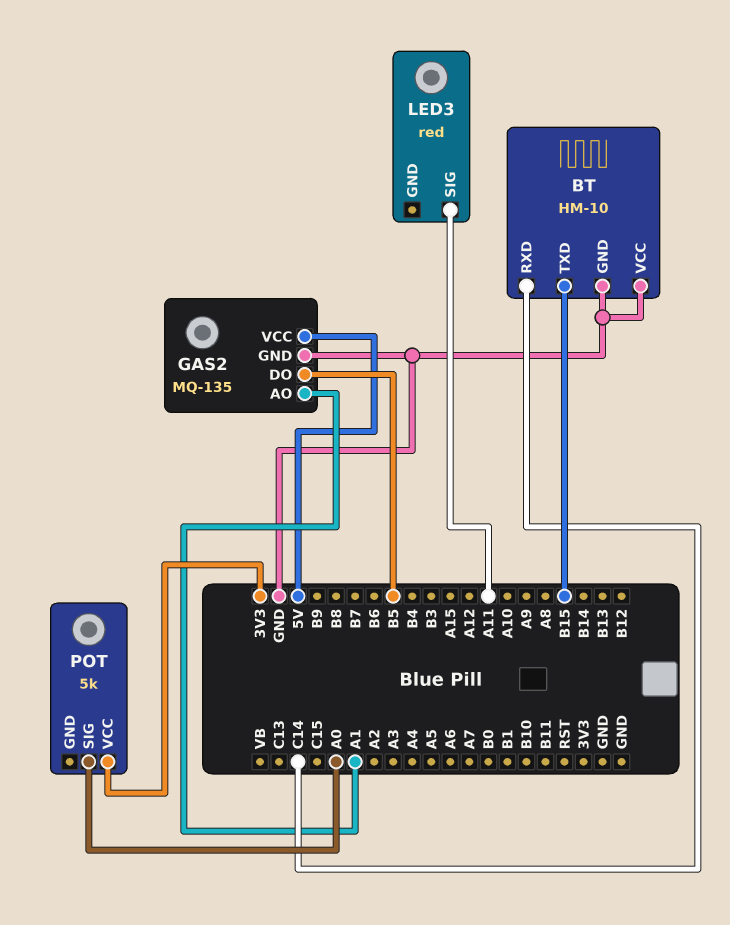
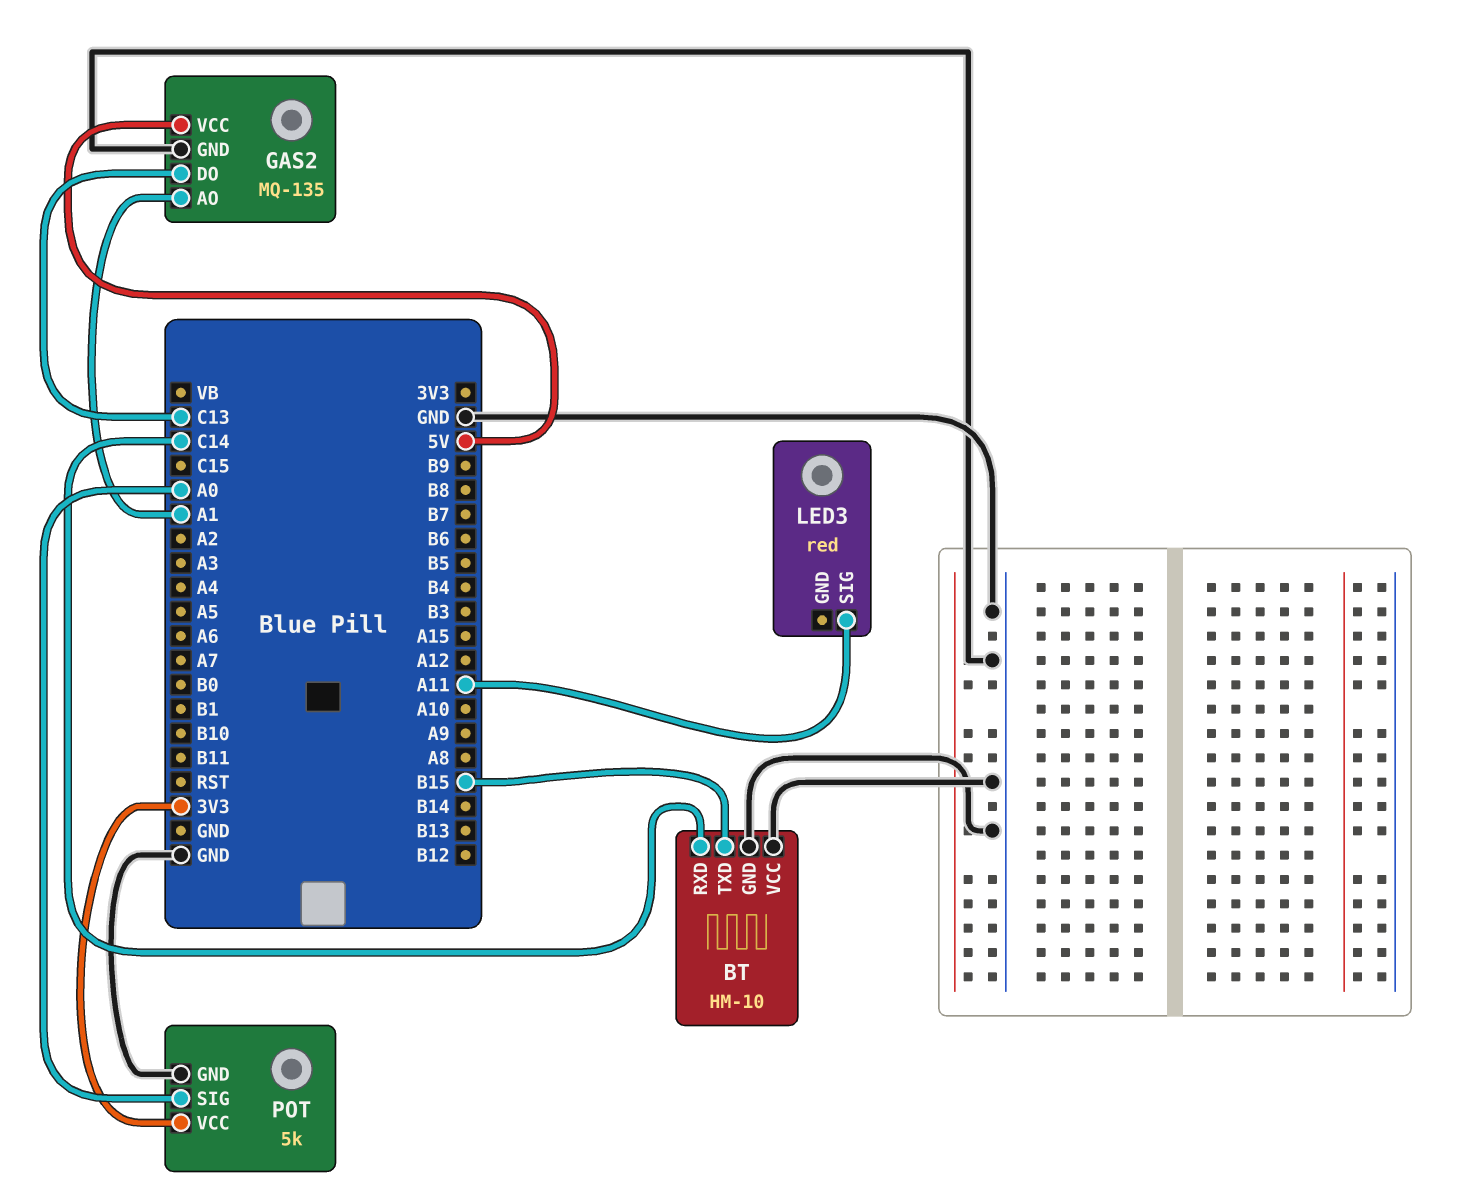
GAS2 pin DO: B5 -> C13
POT pin GND: none -> GND

